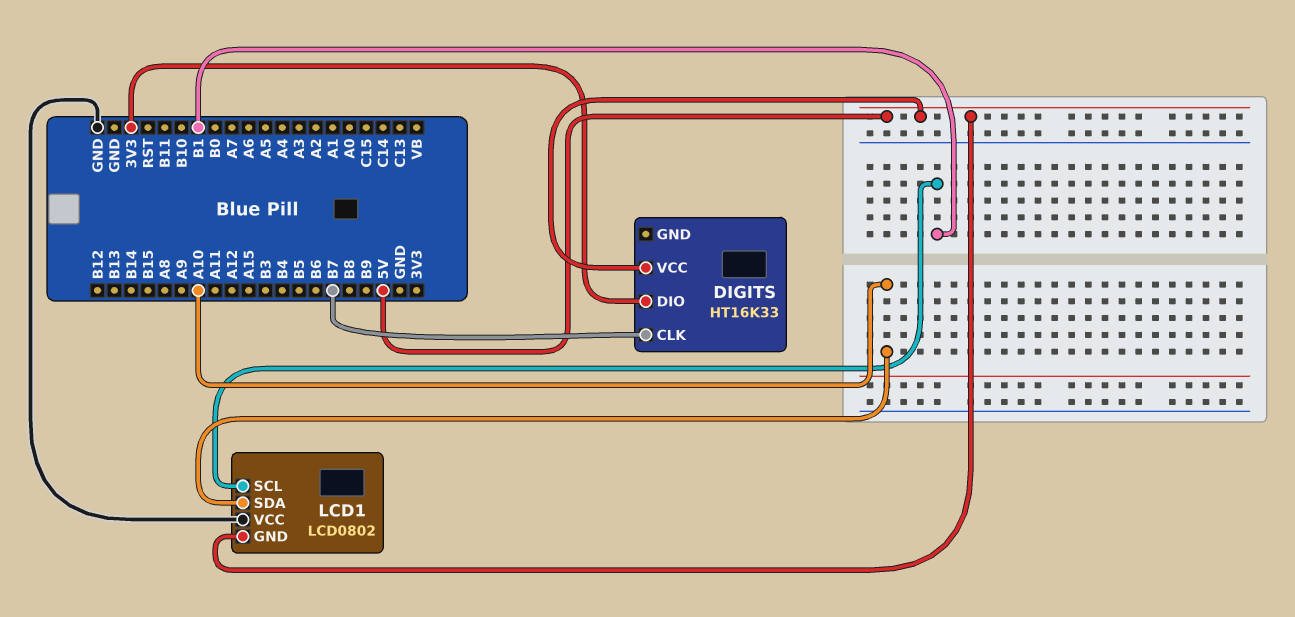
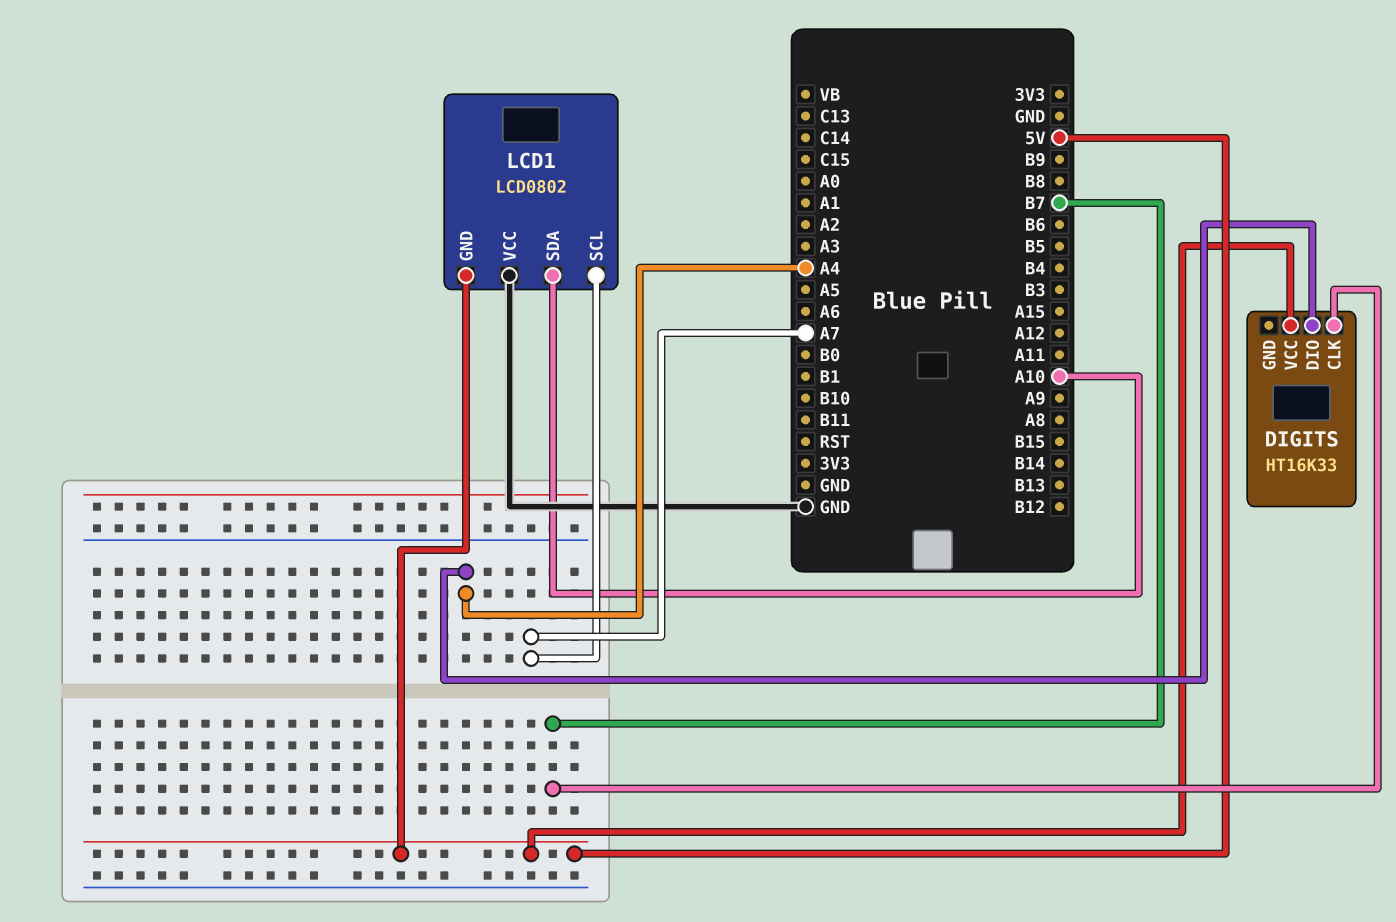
DIGITS pin DIO: 3V3 -> A4
LCD1 pin SCL: B1 -> A7

